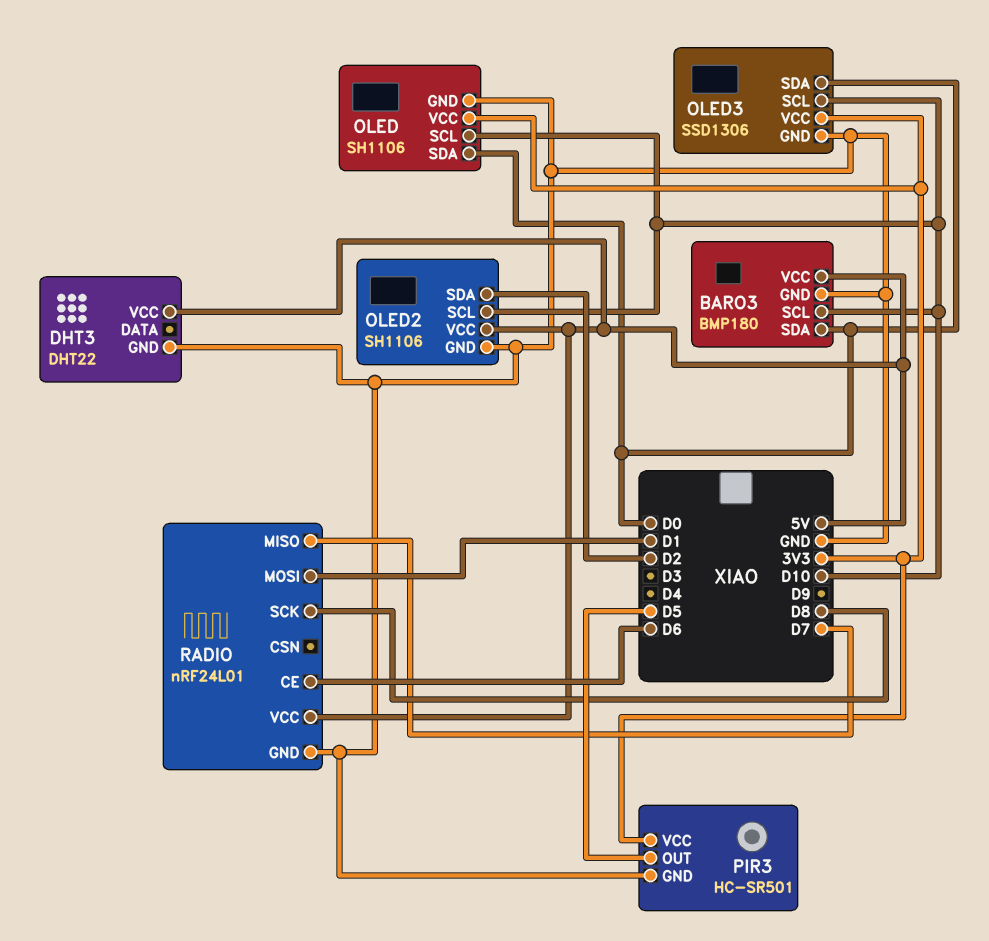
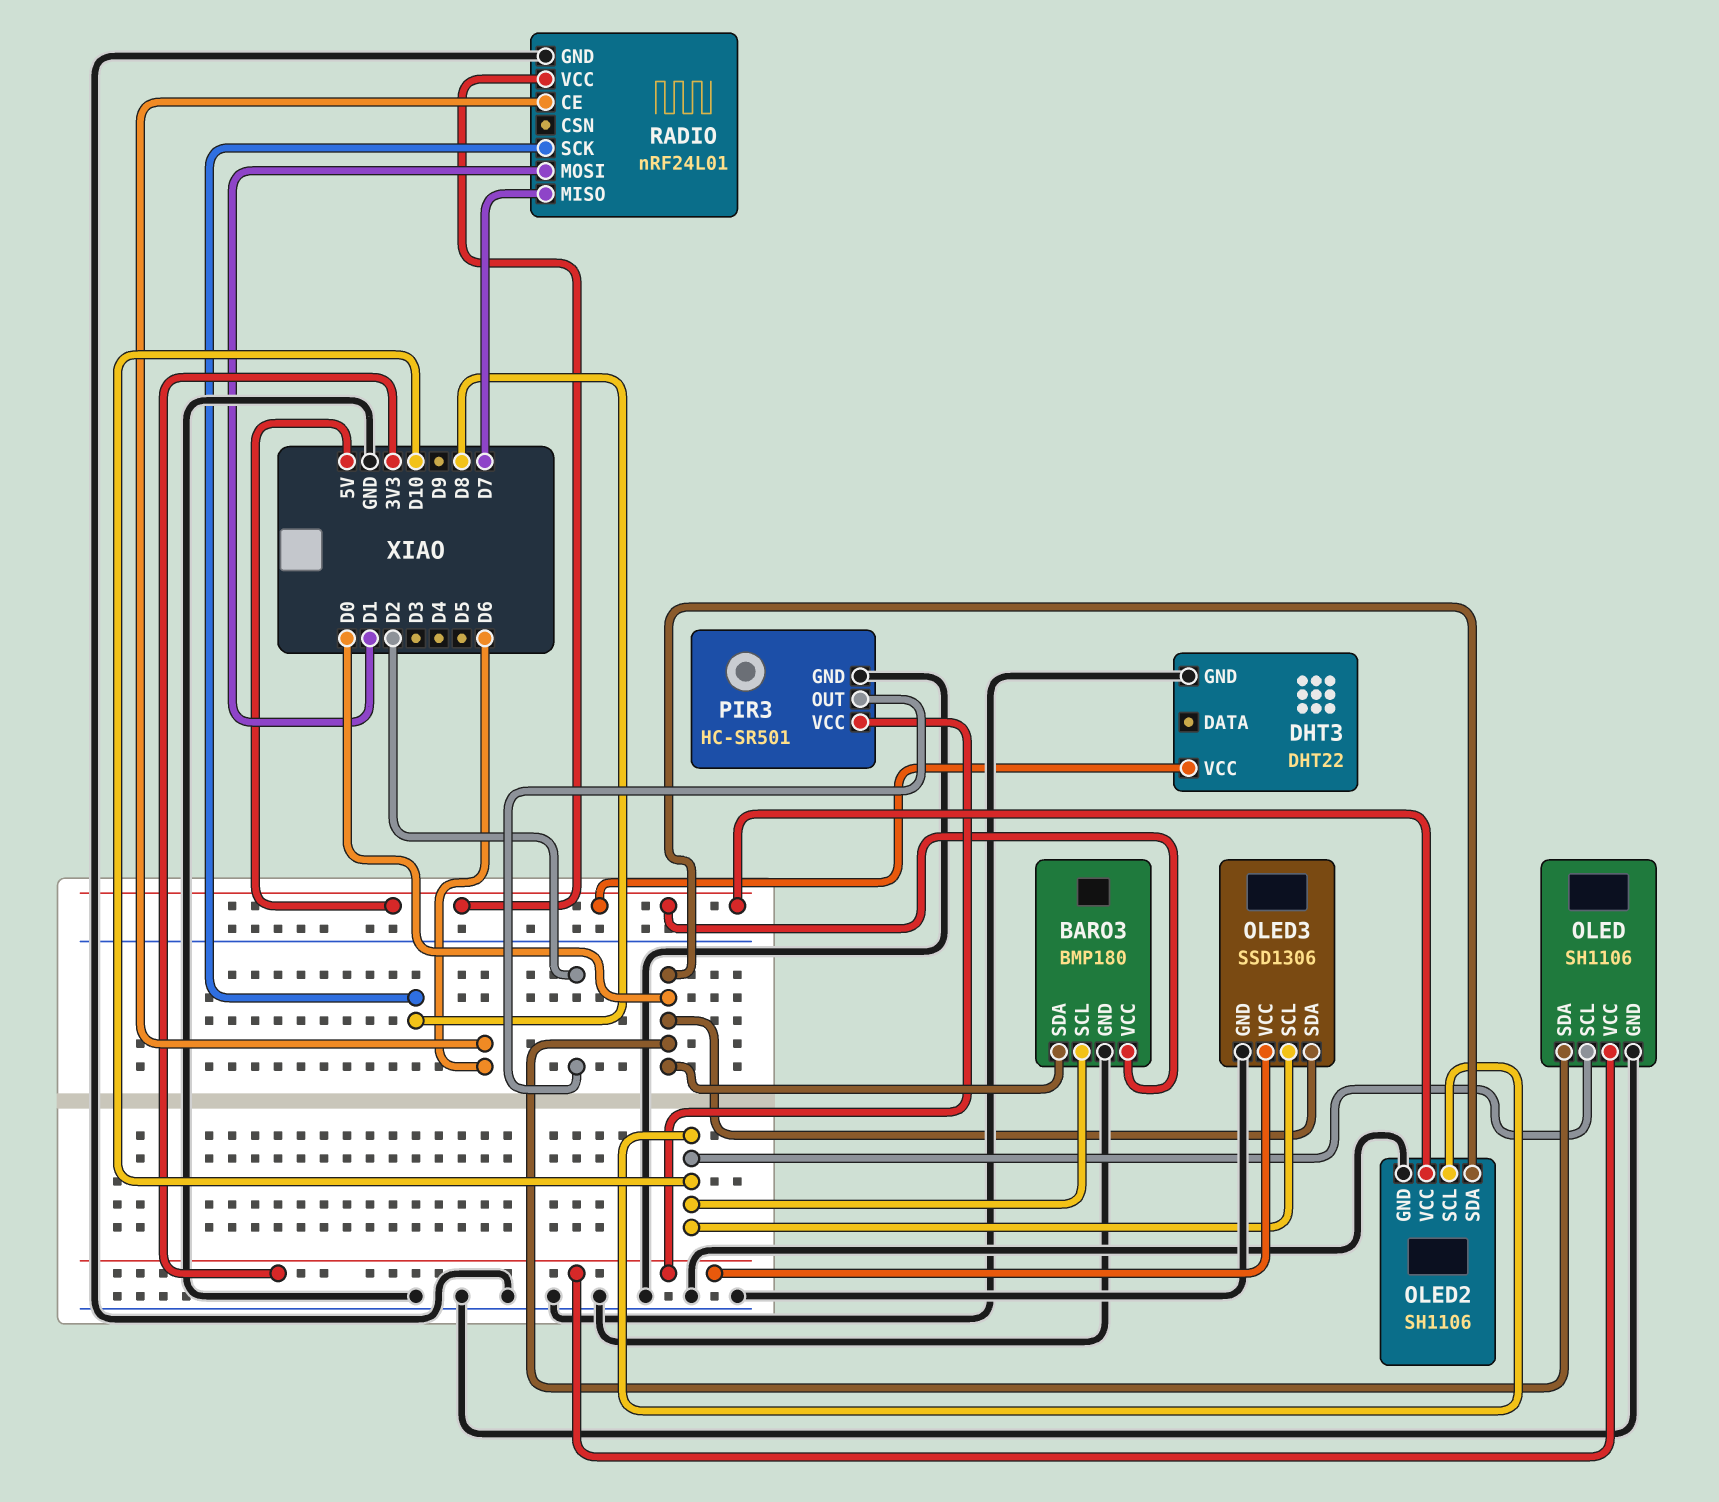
OLED2 pin SDA: D2 -> D0
PIR3 pin OUT: D5 -> D2

